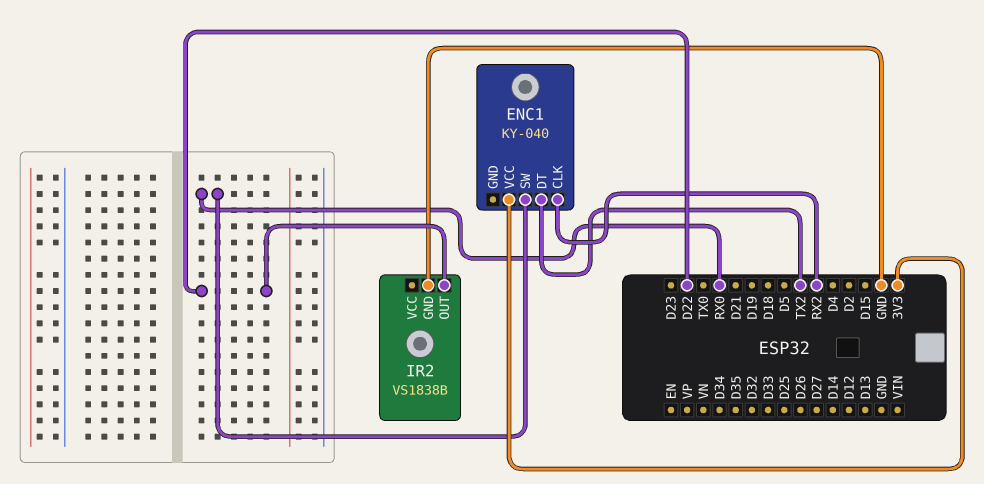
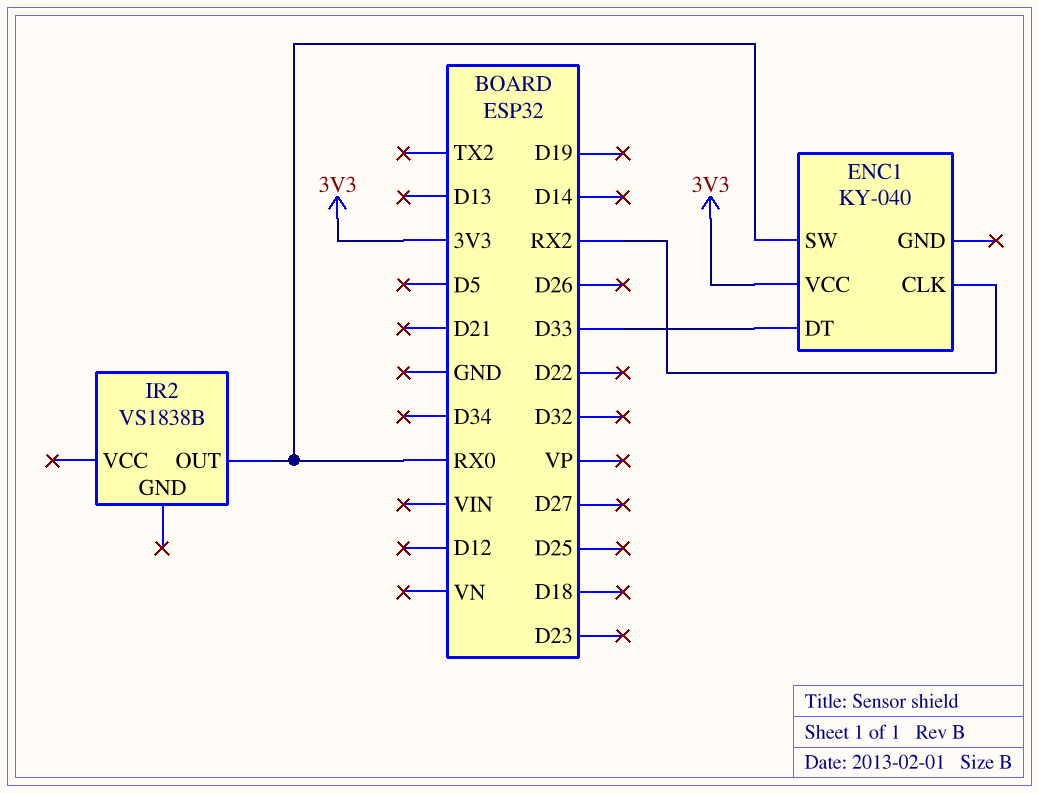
ENC1 pin DT: TX2 -> D33
IR2 pin GND: GND -> none
IR2 pin OUT: D22 -> RX0

